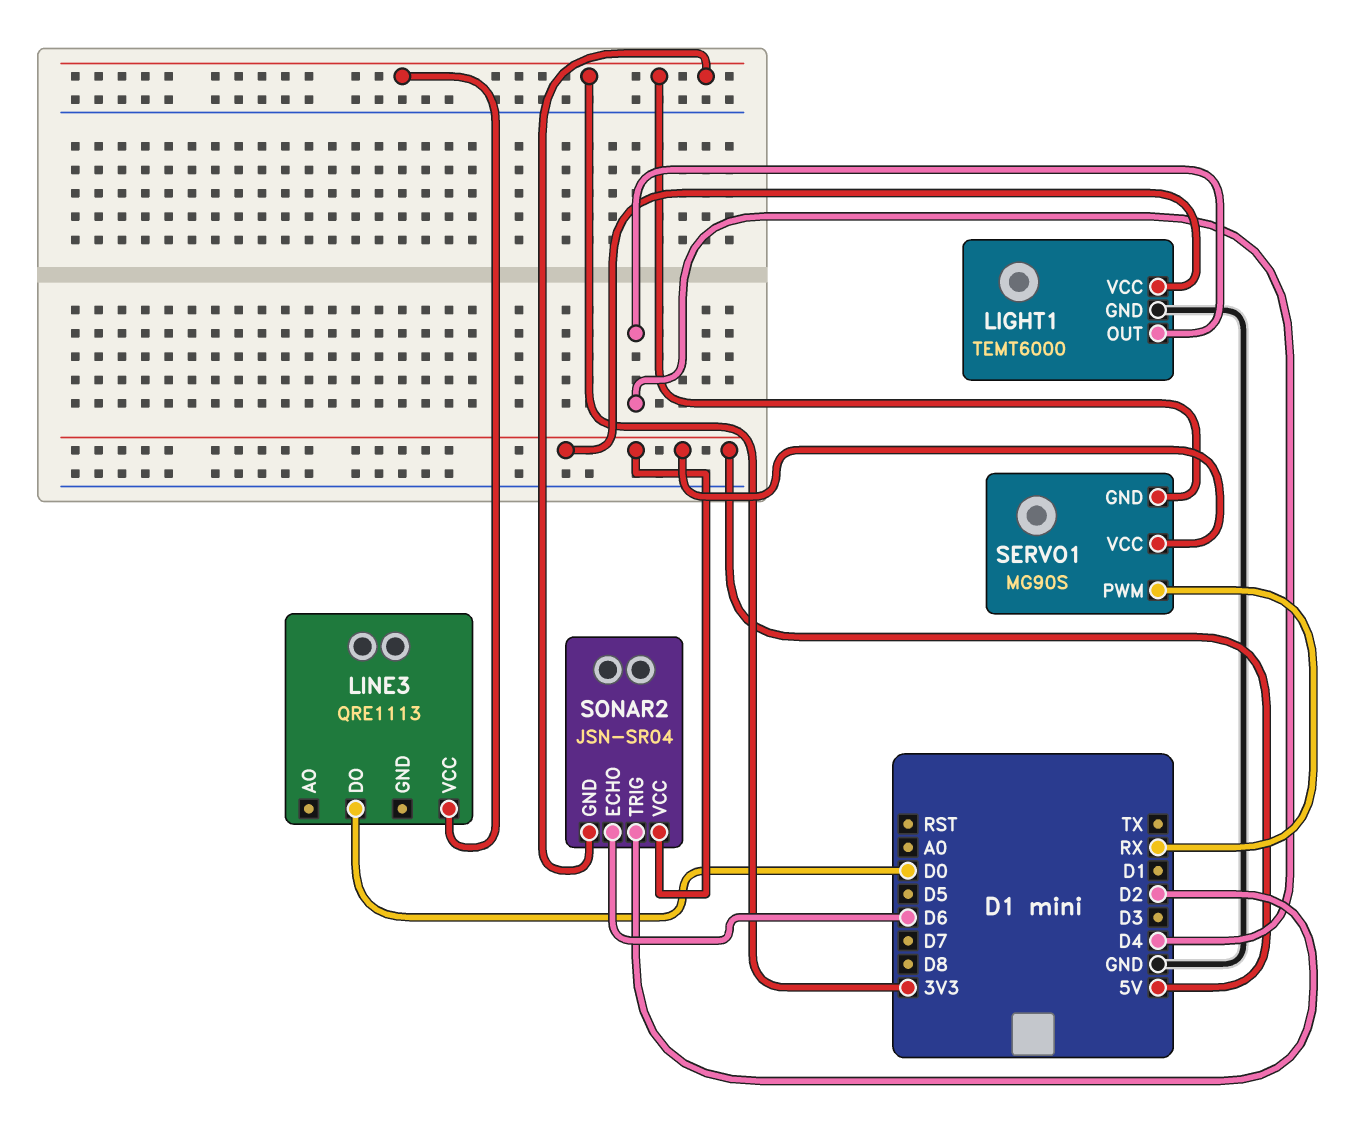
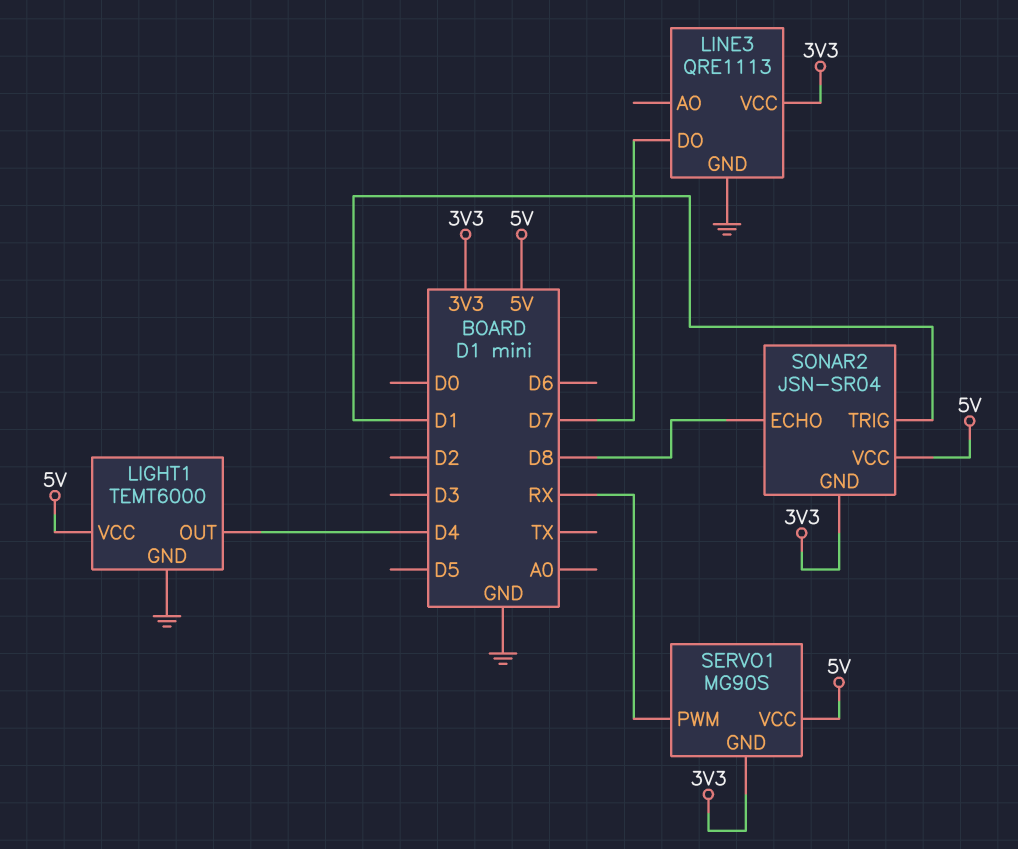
LINE3 pin DO: D0 -> D7
LINE3 pin GND: none -> GND
SONAR2 pin ECHO: D6 -> D8
SONAR2 pin TRIG: D2 -> D1

